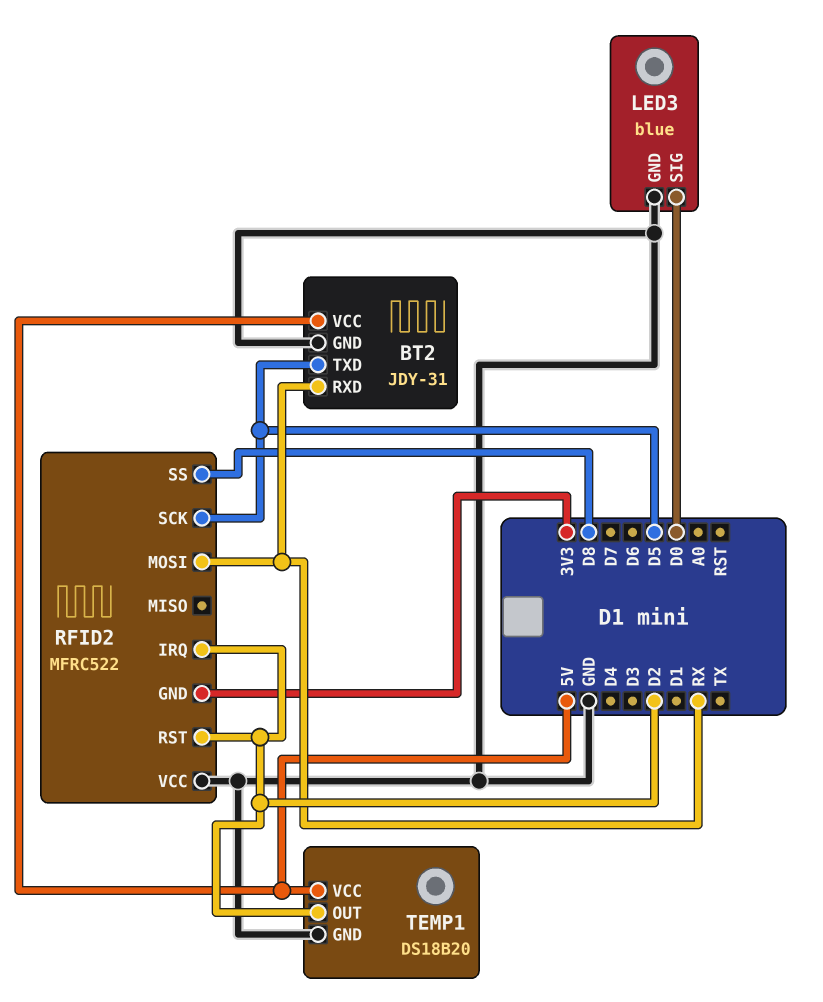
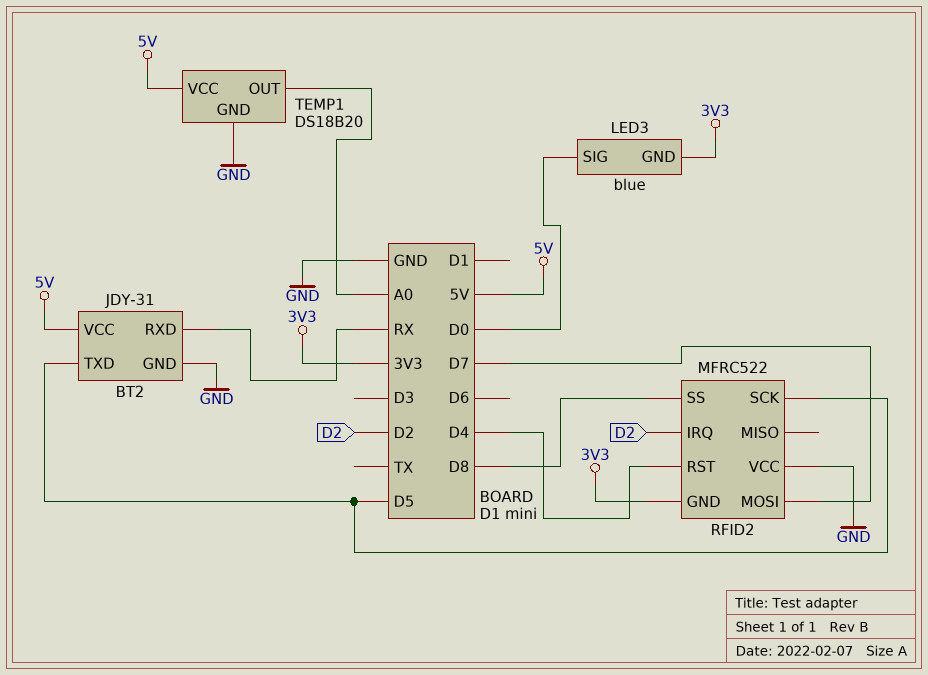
LED3 pin GND: GND -> 3V3
RFID2 pin MOSI: RX -> D7
RFID2 pin RST: D2 -> D4
TEMP1 pin OUT: D2 -> A0

